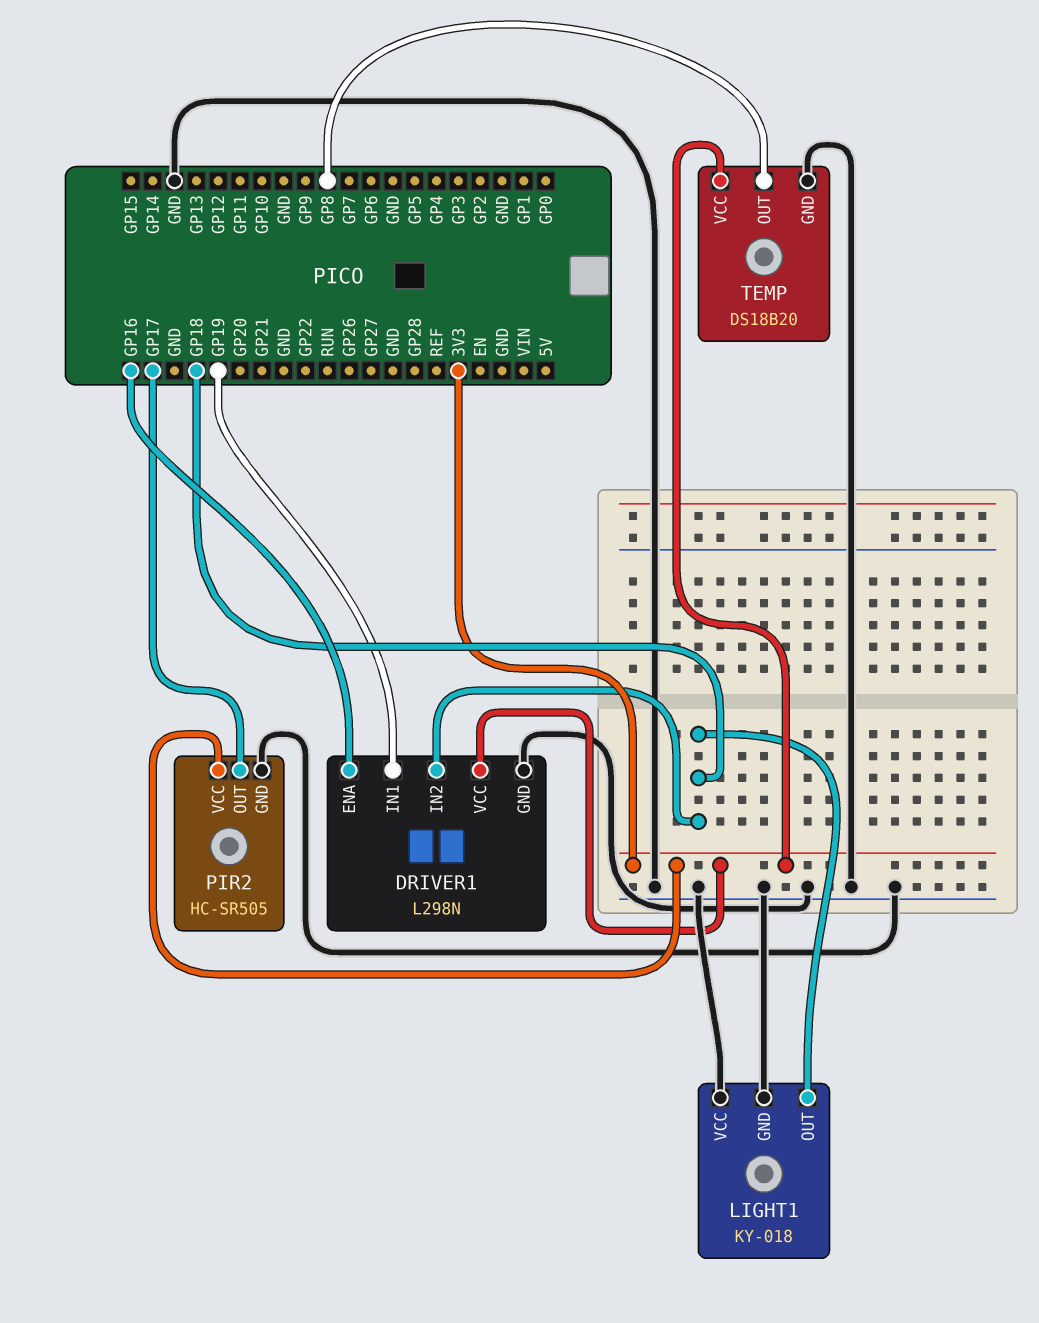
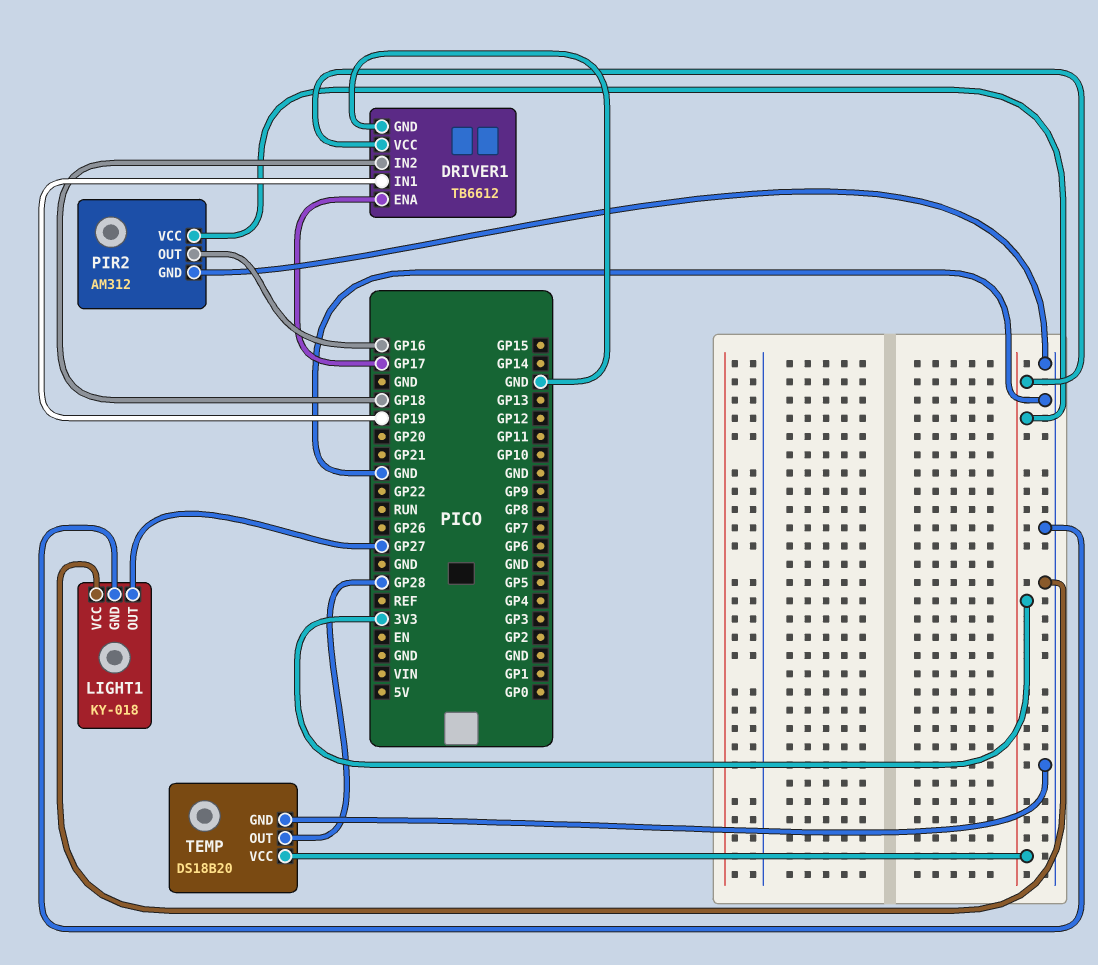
DRIVER1: L298N -> TB6612
DRIVER1 pin ENA: GP16 -> GP17
LIGHT1 pin OUT: GP18 -> GP27
PIR2: HC-SR505 -> AM312
PIR2 pin OUT: GP17 -> GP16
TEMP pin OUT: GP8 -> GP28

